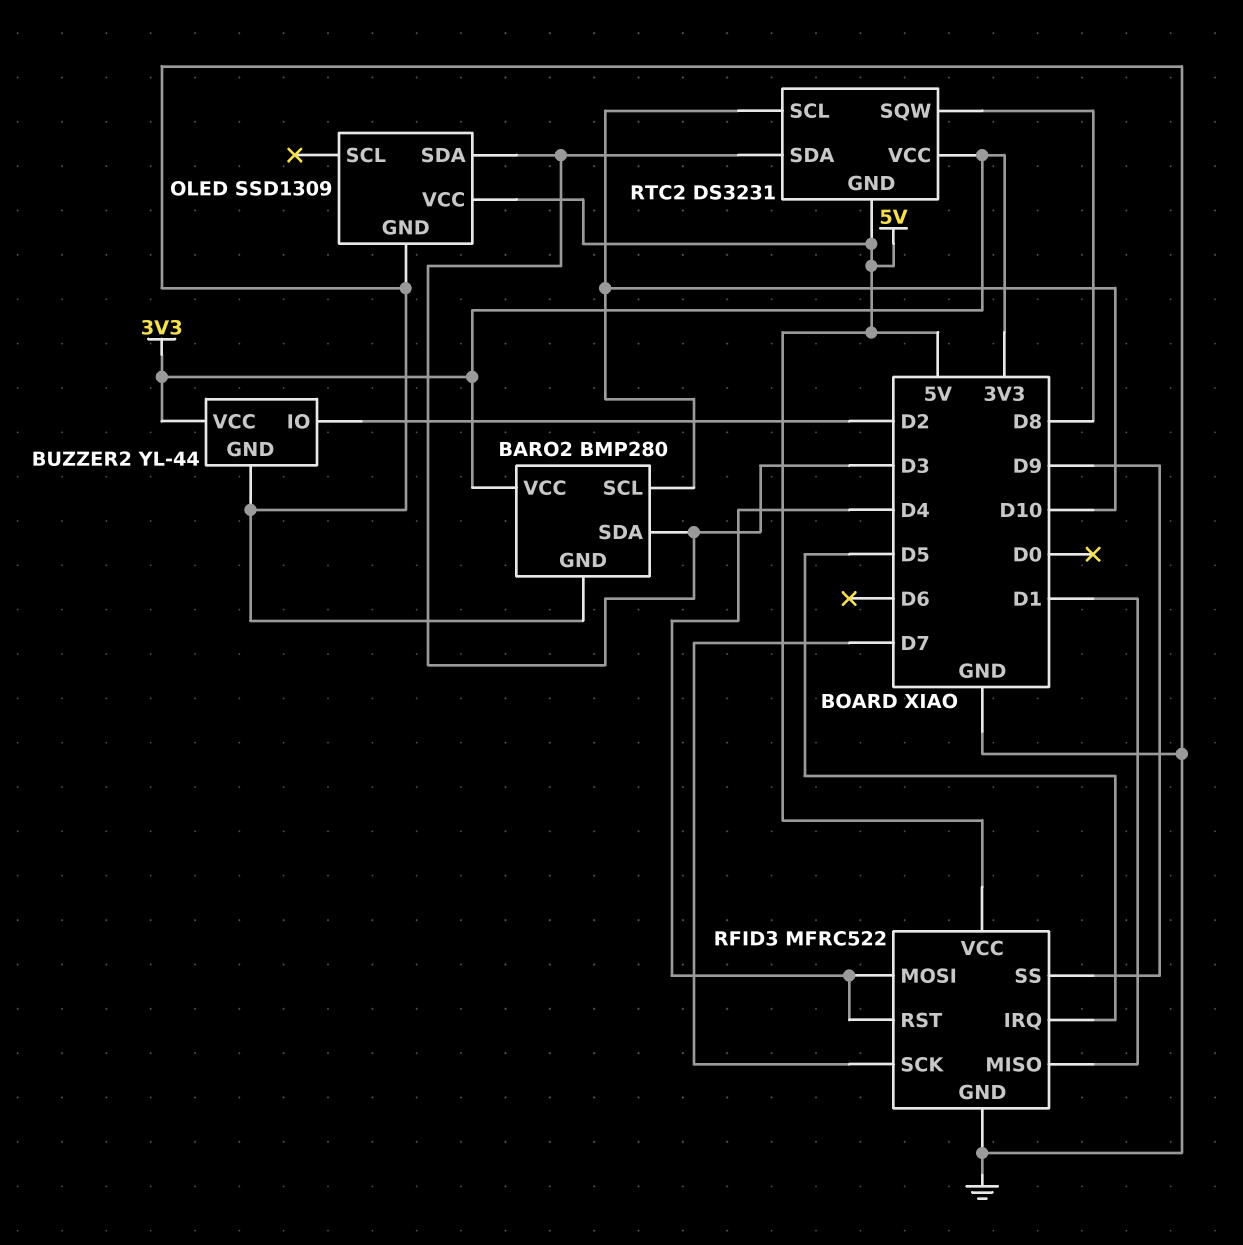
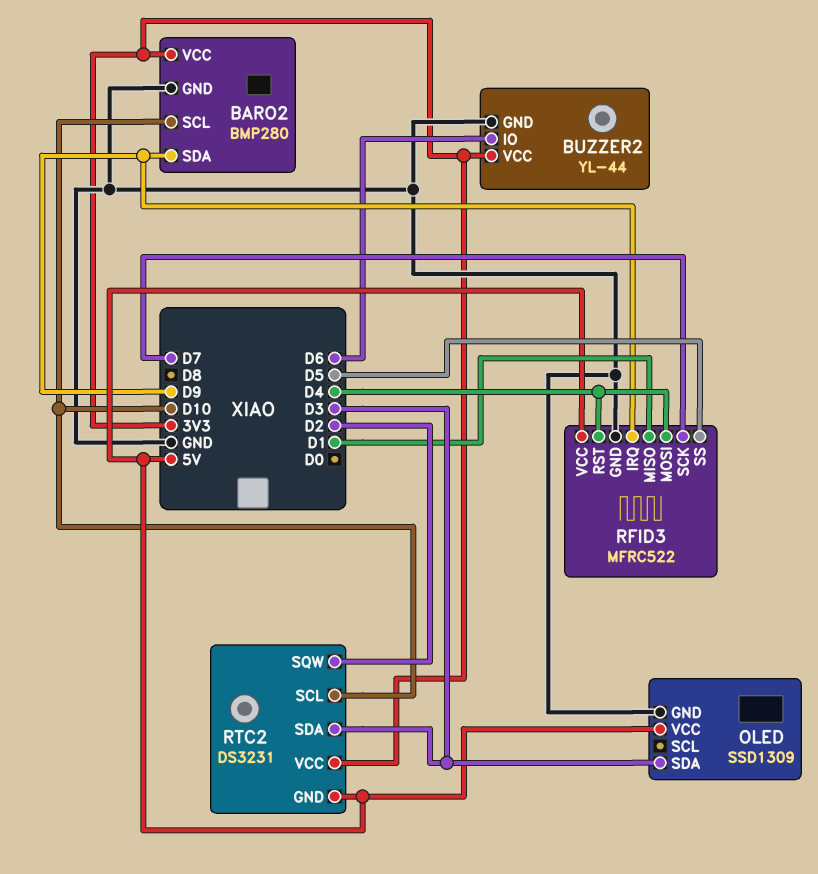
BARO2 pin SDA: D3 -> D9
BUZZER2 pin IO: D2 -> D6
RFID3 pin IRQ: D5 -> D9
RFID3 pin SS: D9 -> D5
RTC2 pin SQW: D8 -> D2

